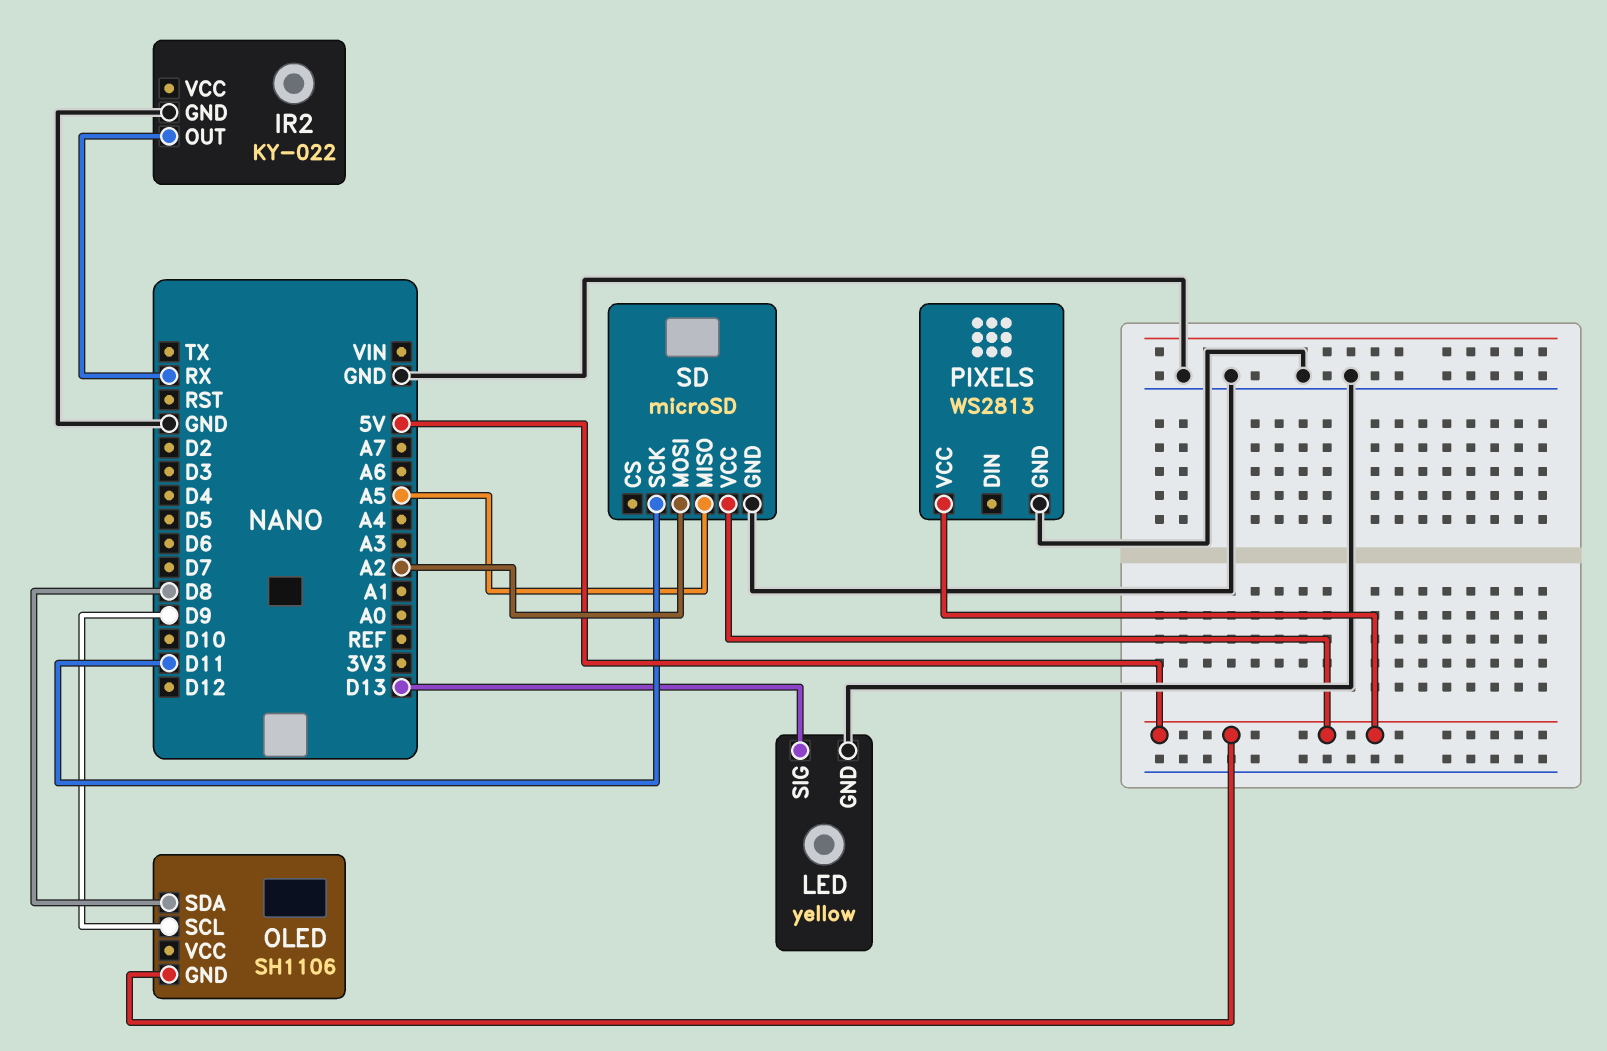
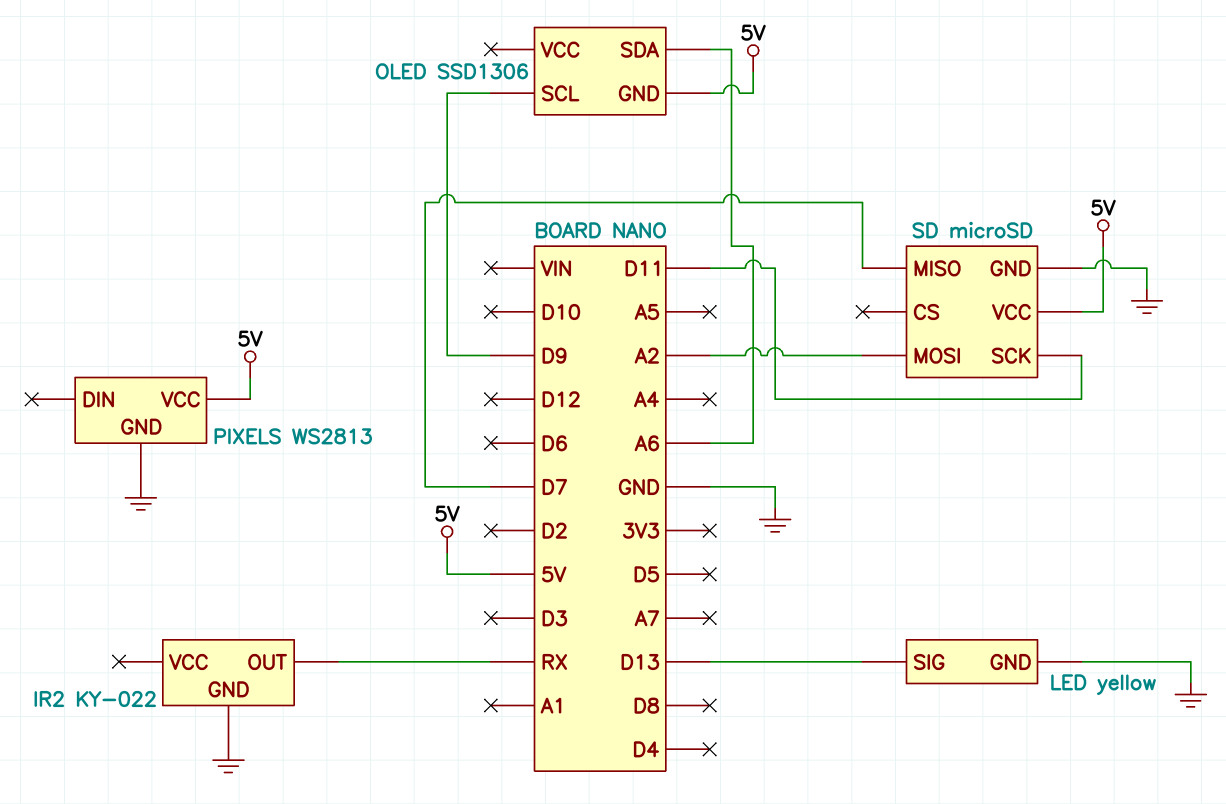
OLED: SH1106 -> SSD1306
OLED pin SDA: D8 -> A6
SD pin MISO: A5 -> D7

